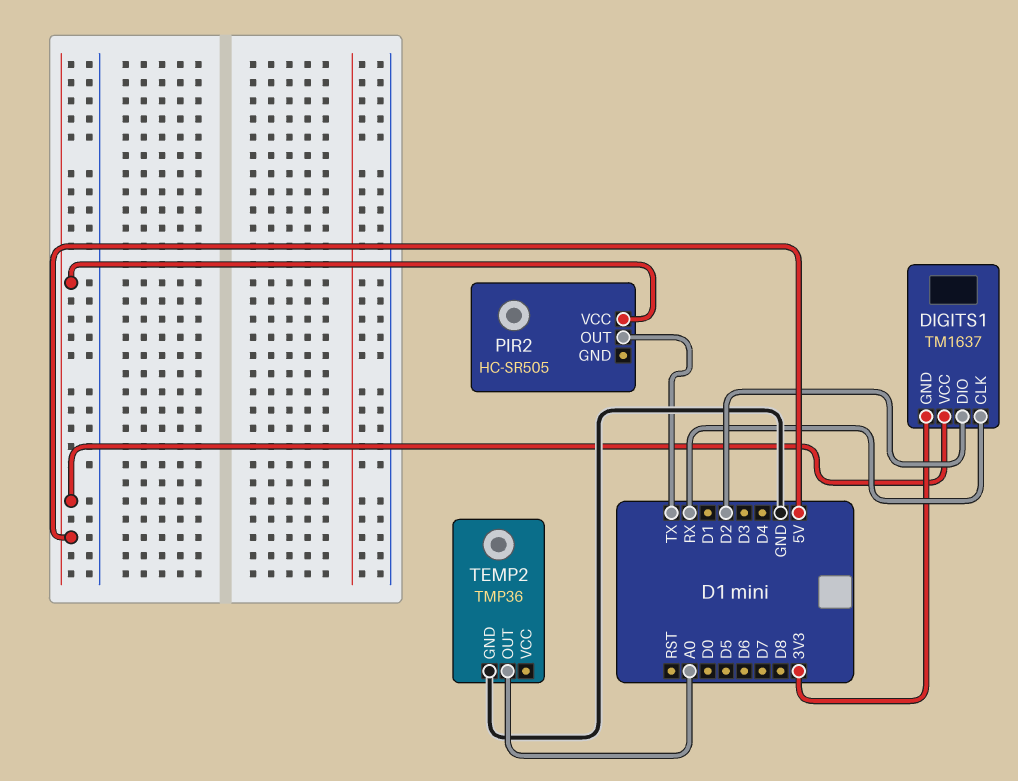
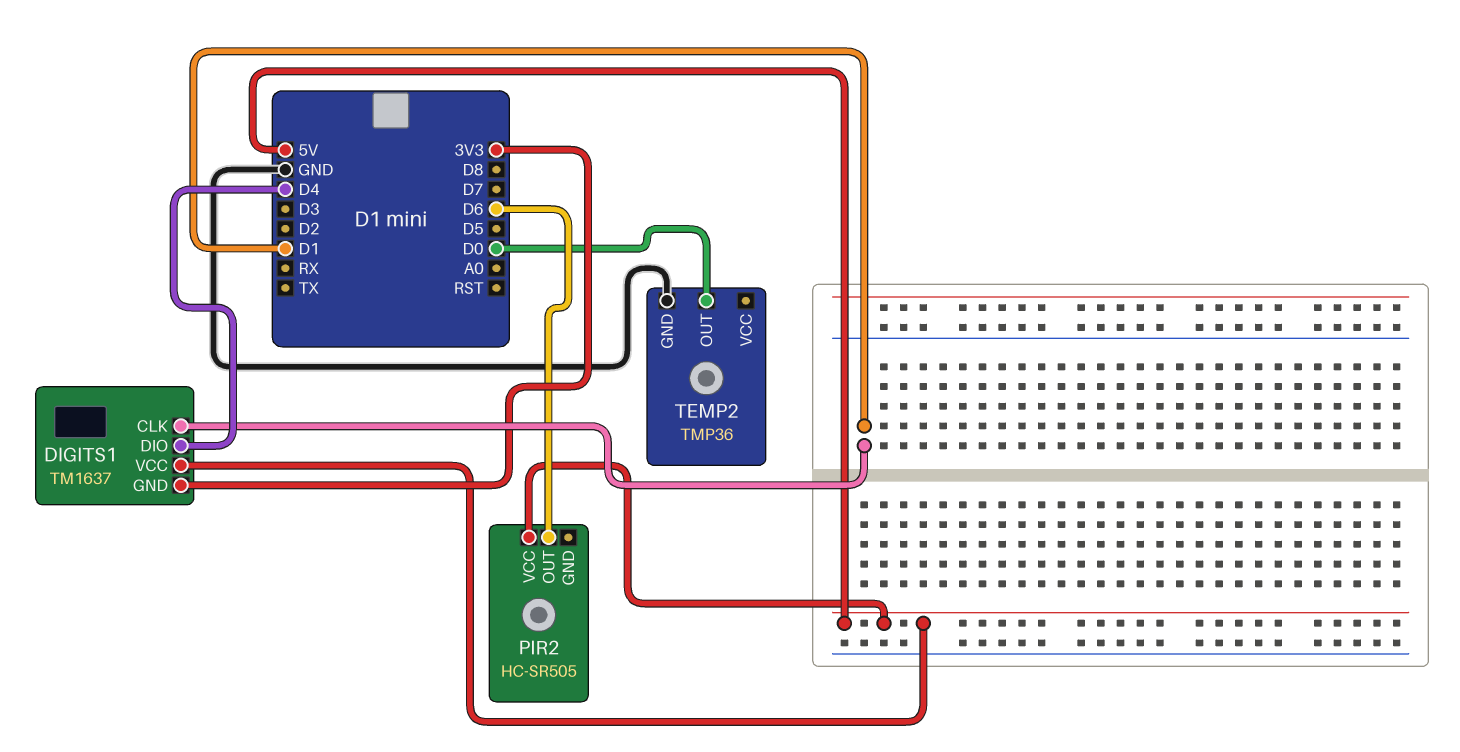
DIGITS1 pin CLK: RX -> D1
DIGITS1 pin DIO: D2 -> D4
PIR2 pin OUT: TX -> D6
TEMP2 pin OUT: A0 -> D0

